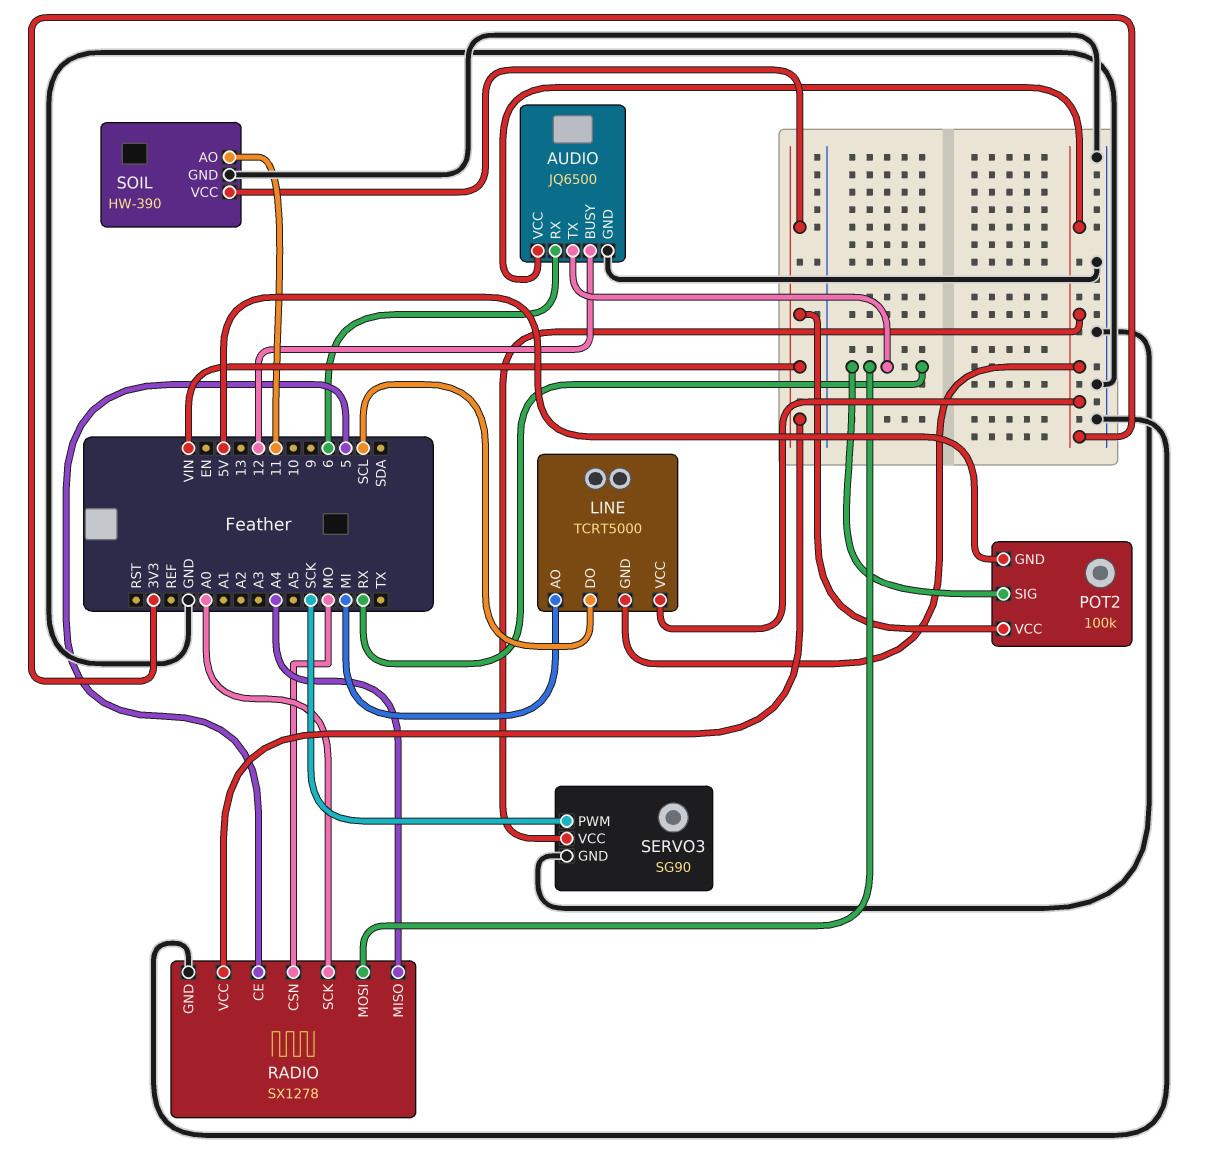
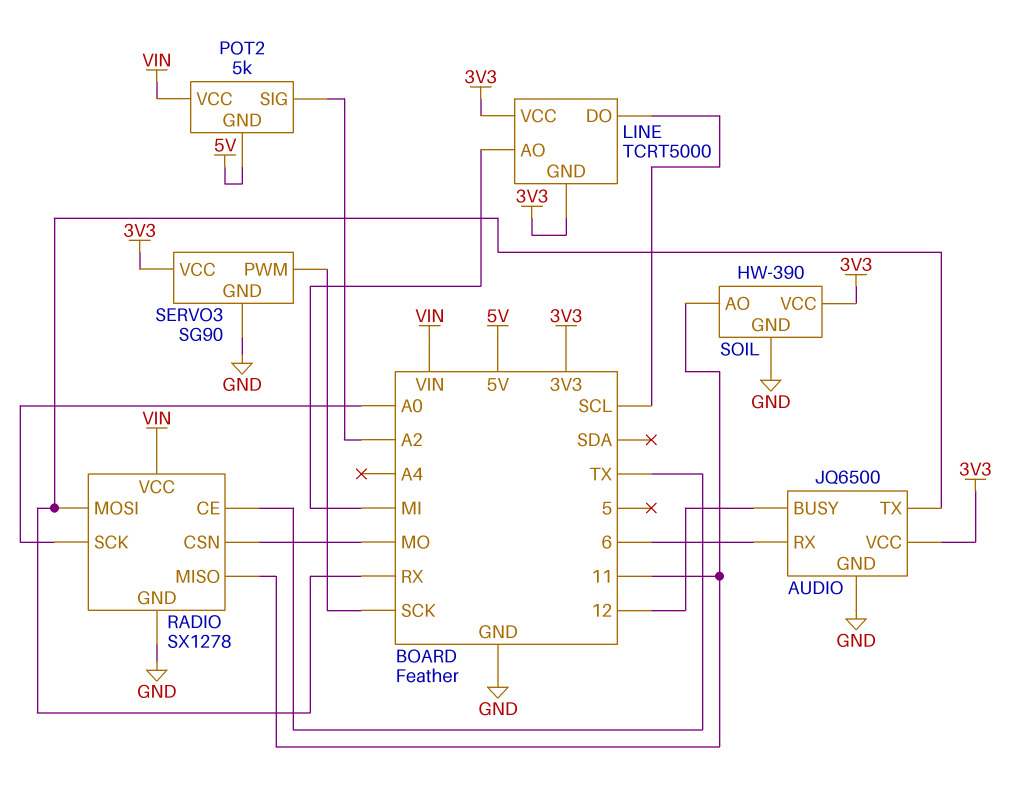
POT2: 100k -> 5k
POT2 pin SIG: RX -> A2
RADIO pin CE: 5 -> TX
RADIO pin MISO: A4 -> 11
SOIL pin VCC: VIN -> 3V3

